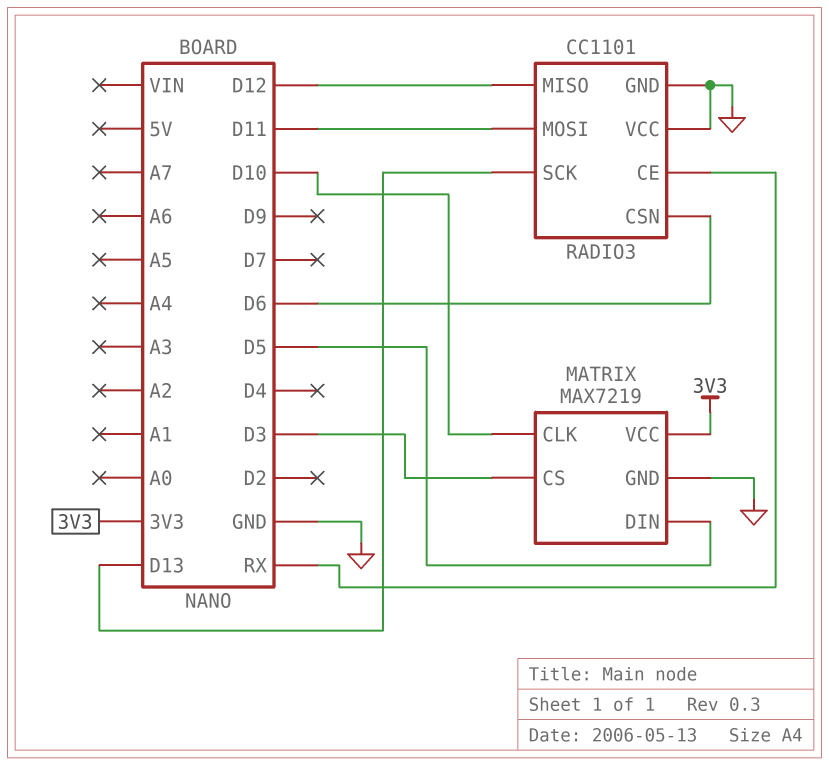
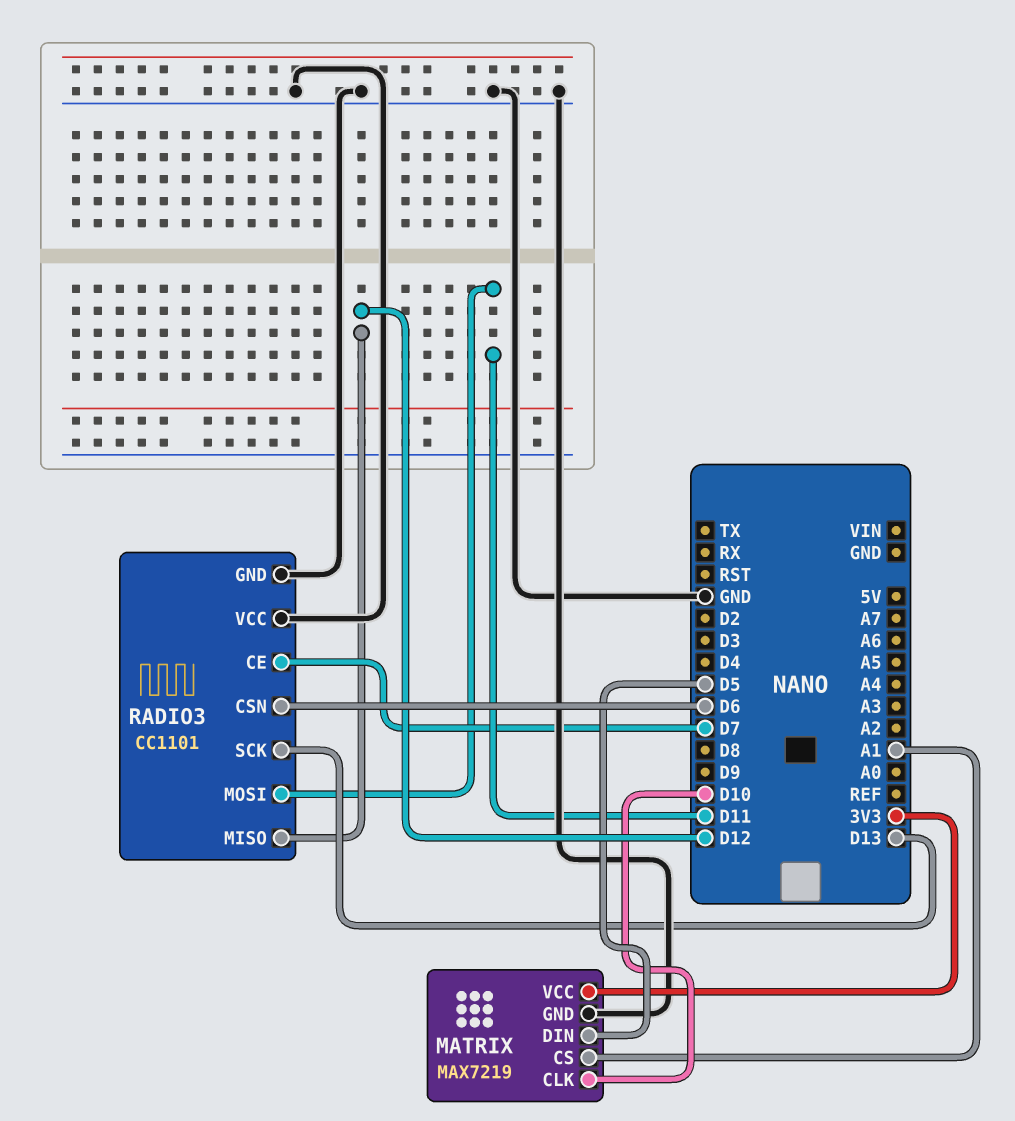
MATRIX pin CS: D3 -> A1
RADIO3 pin CE: RX -> D7

